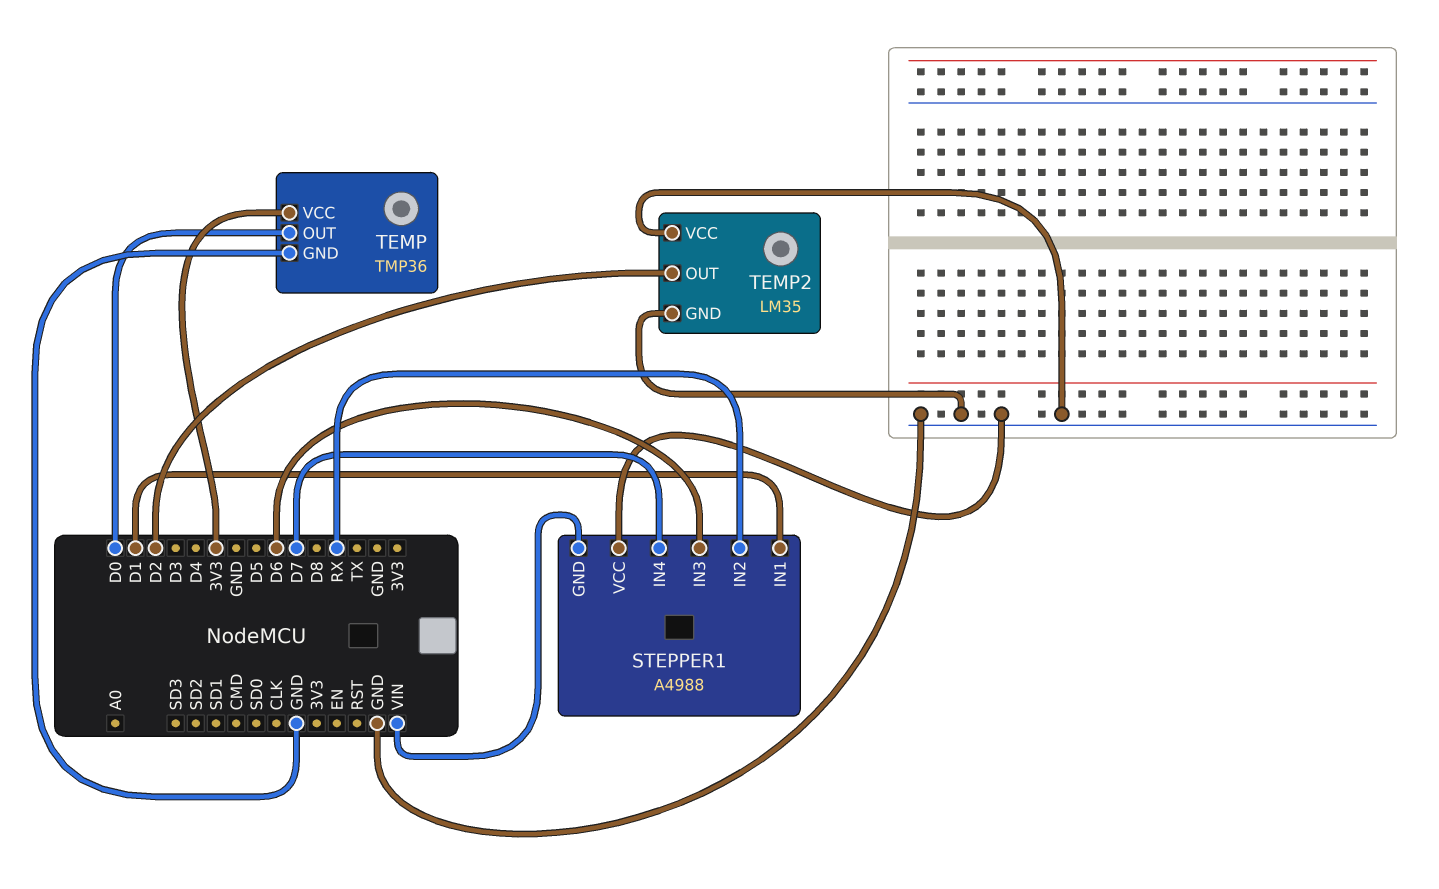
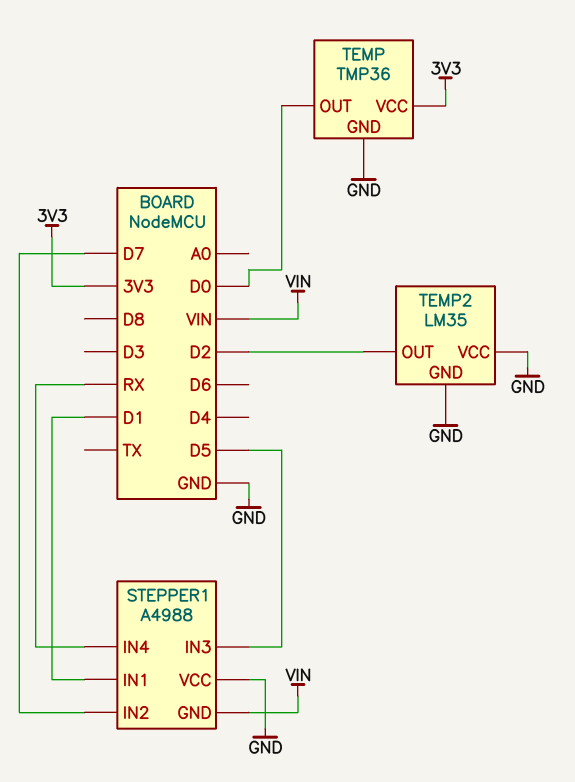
STEPPER1 pin IN2: RX -> D7
STEPPER1 pin IN3: D6 -> D5
STEPPER1 pin IN4: D7 -> RX

